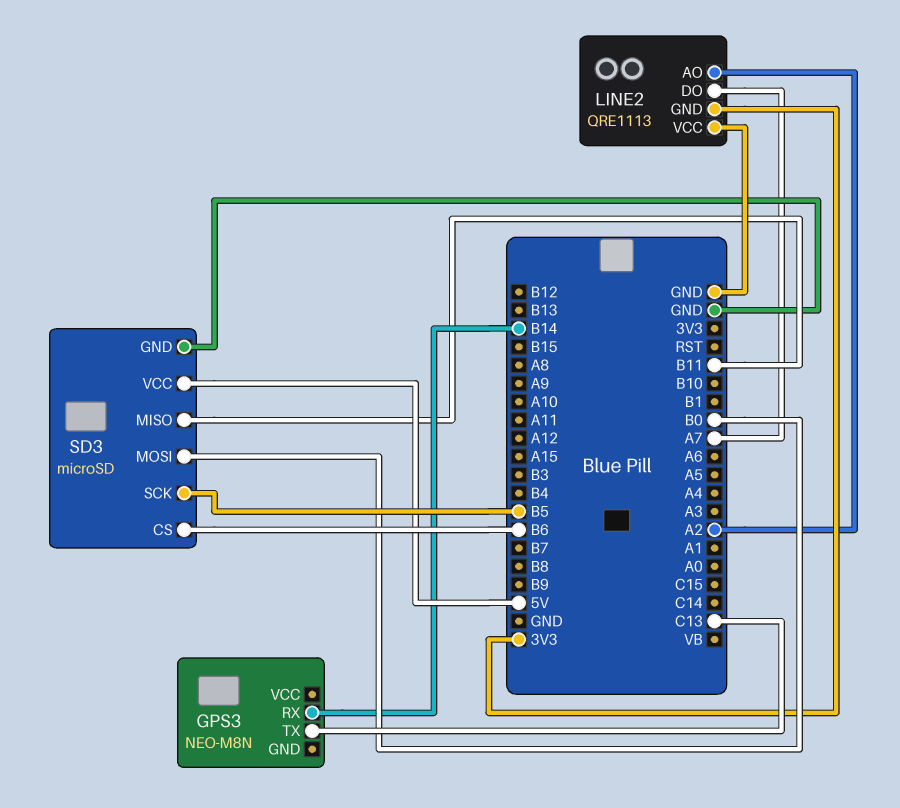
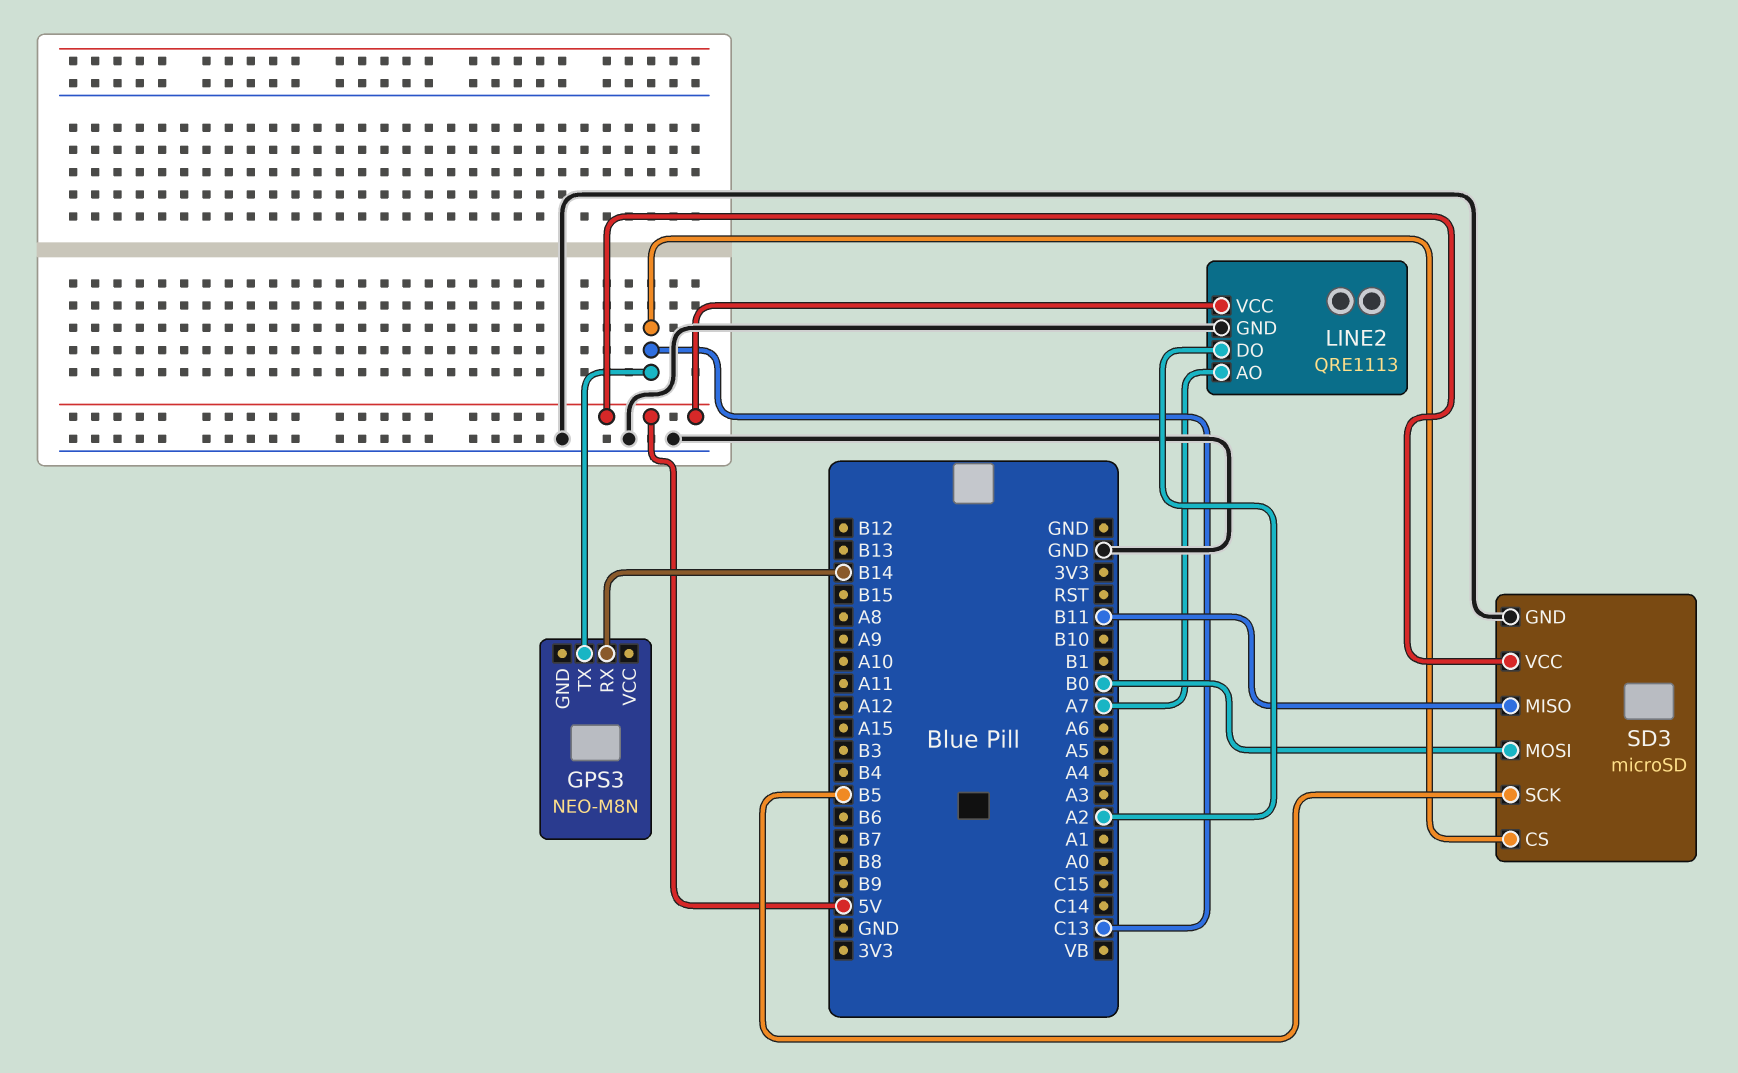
LINE2 pin AO: A2 -> A7
LINE2 pin DO: A7 -> A2
LINE2 pin GND: 3V3 -> GND
LINE2 pin VCC: GND -> 5V
SD3 pin CS: B6 -> C13

